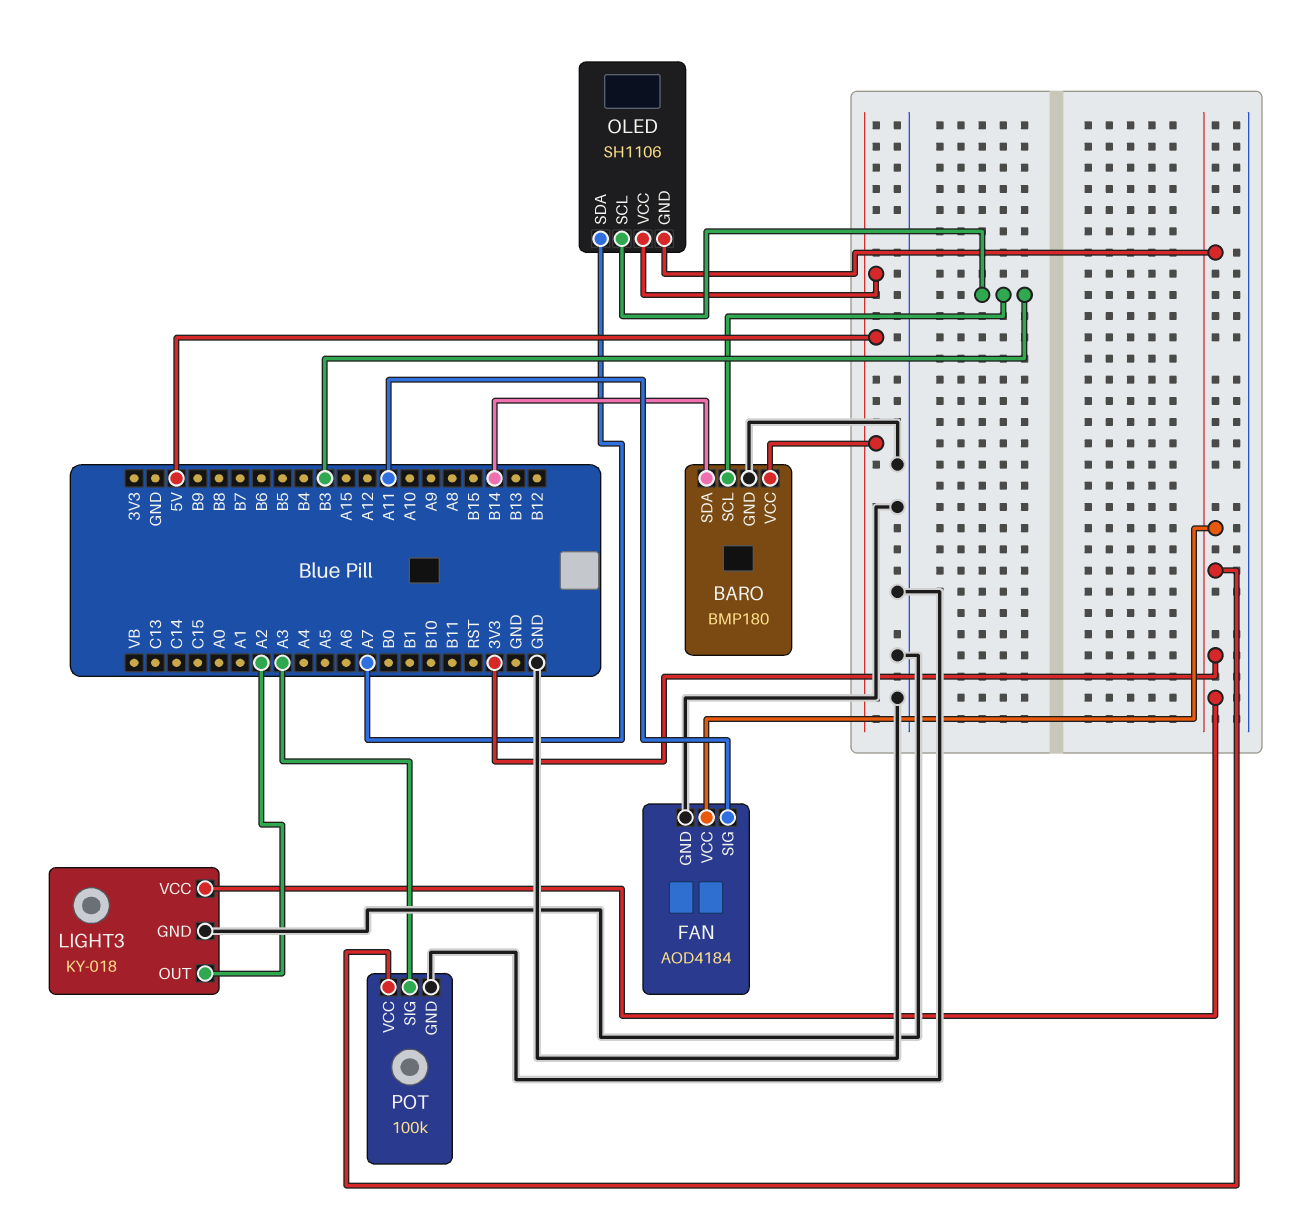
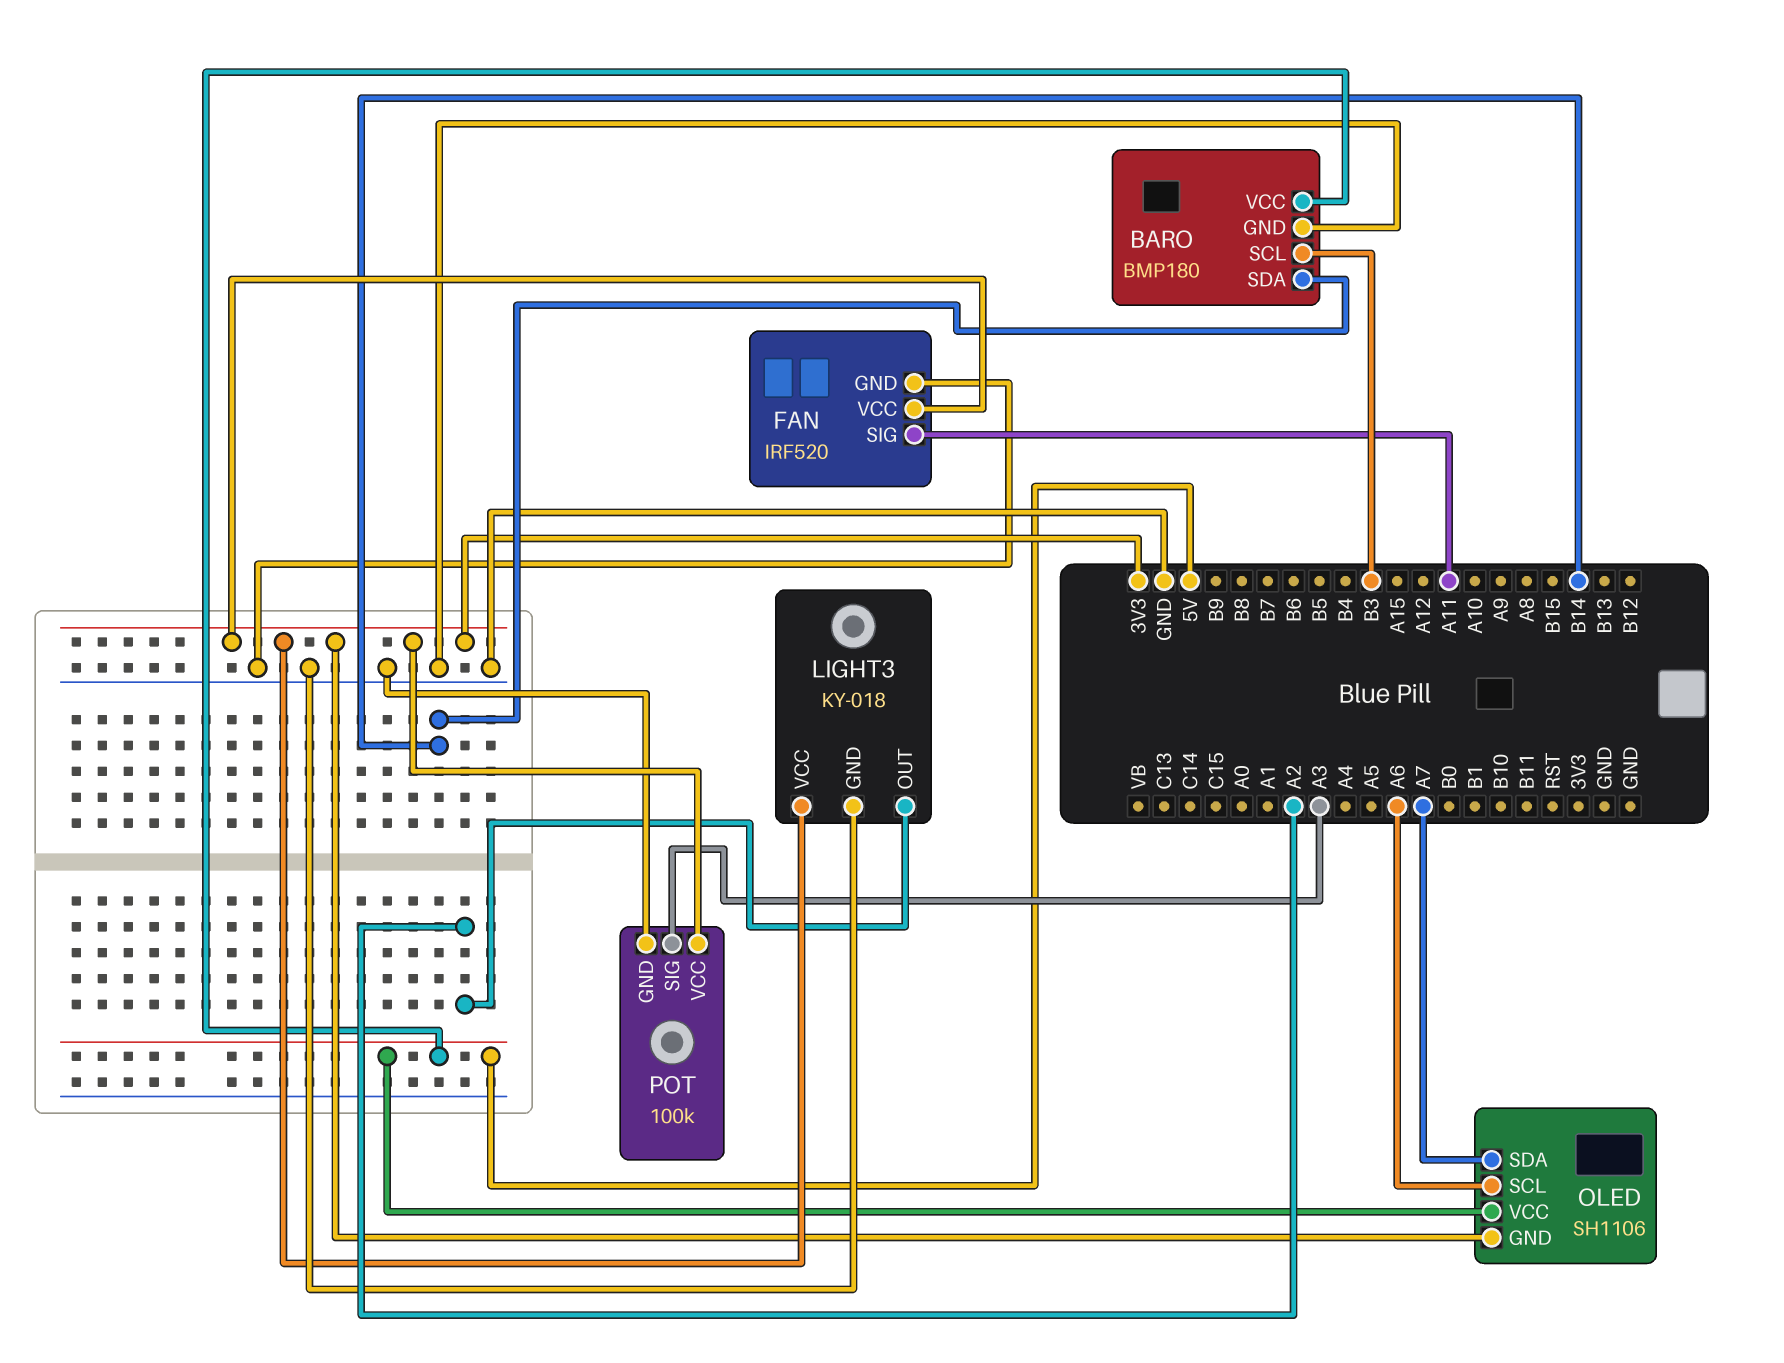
FAN: AOD4184 -> IRF520
OLED pin SCL: B3 -> A6

